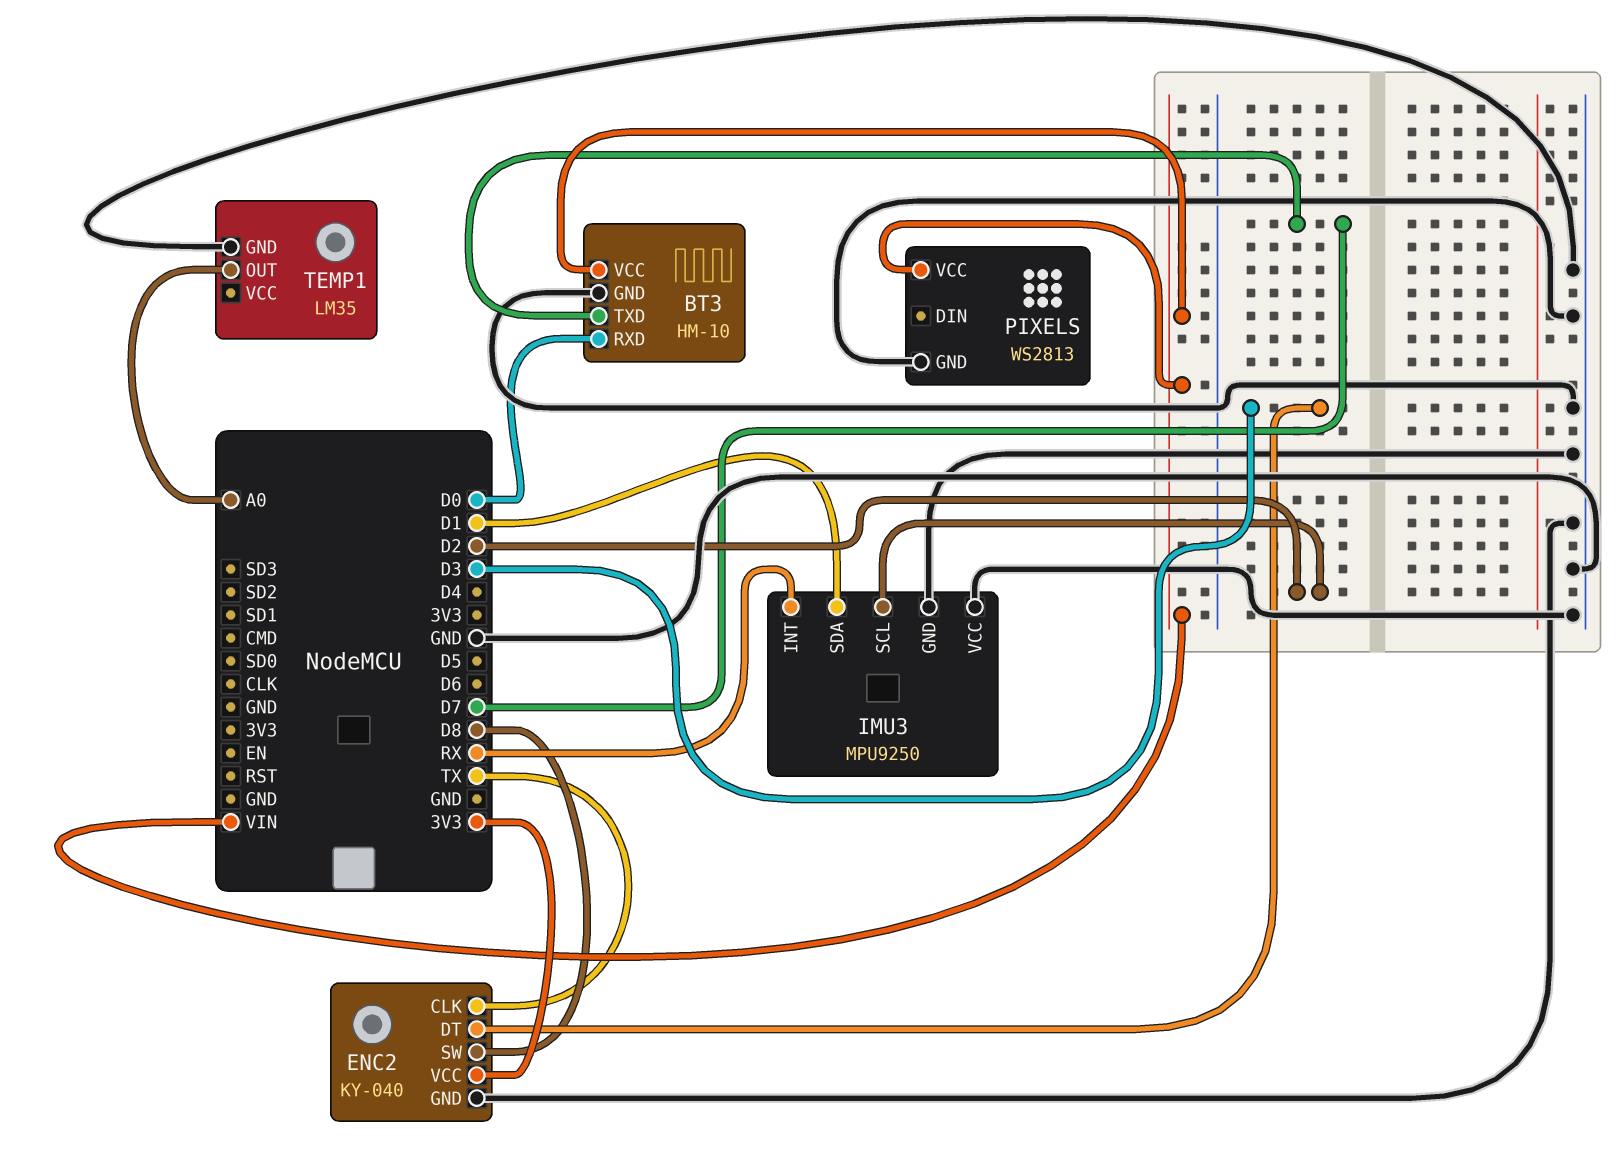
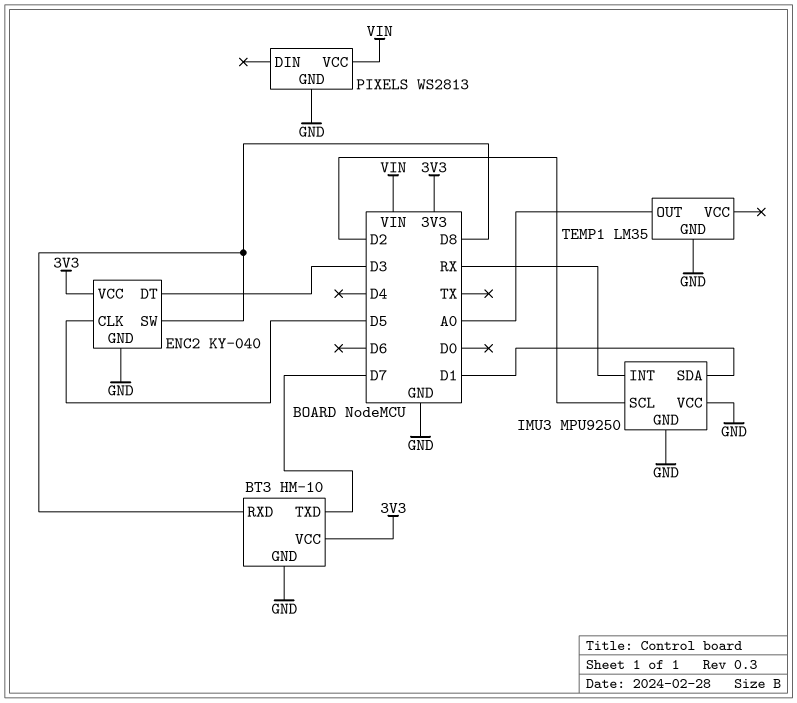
BT3 pin RXD: D0 -> D8
BT3 pin VCC: VIN -> 3V3
ENC2 pin CLK: TX -> D5

